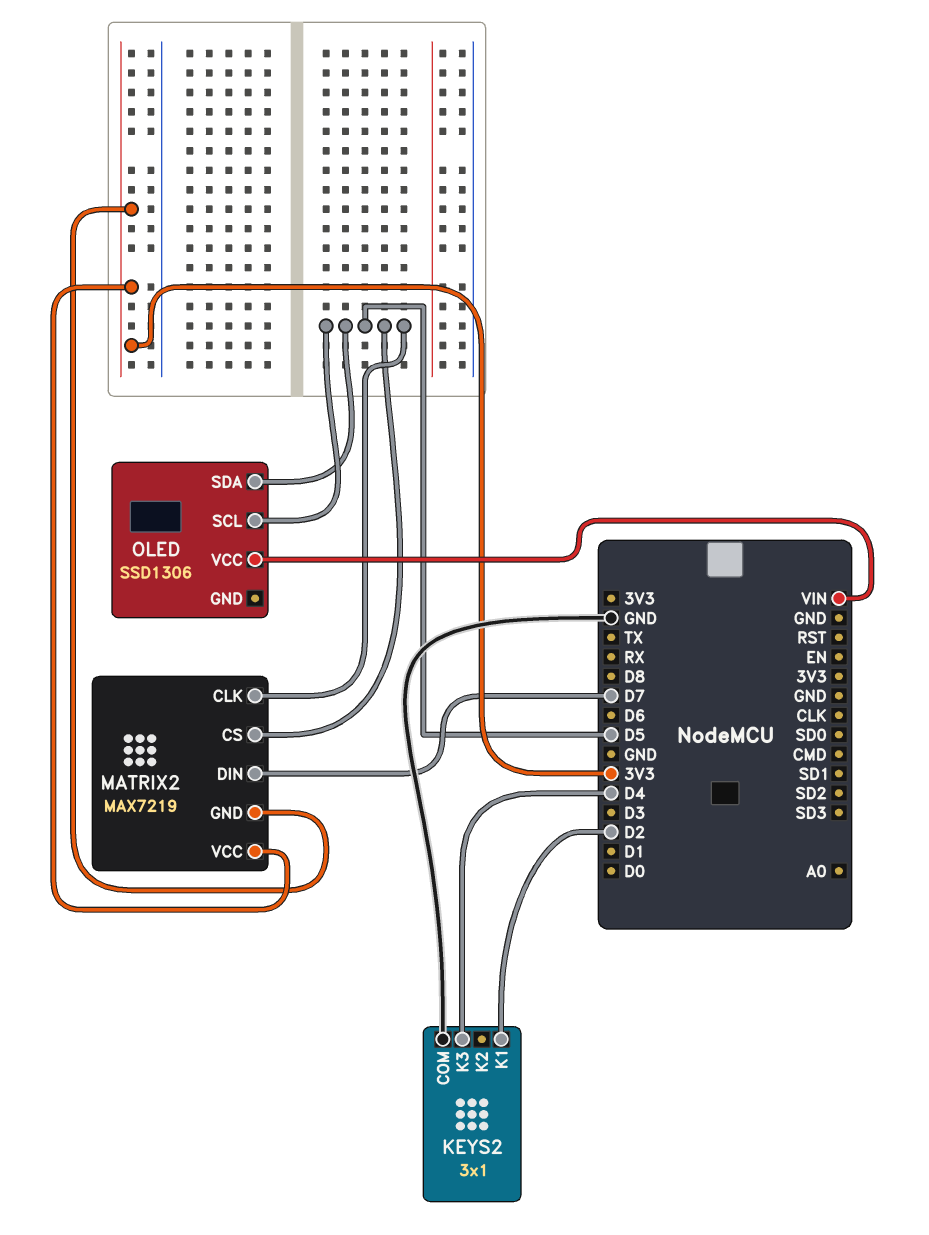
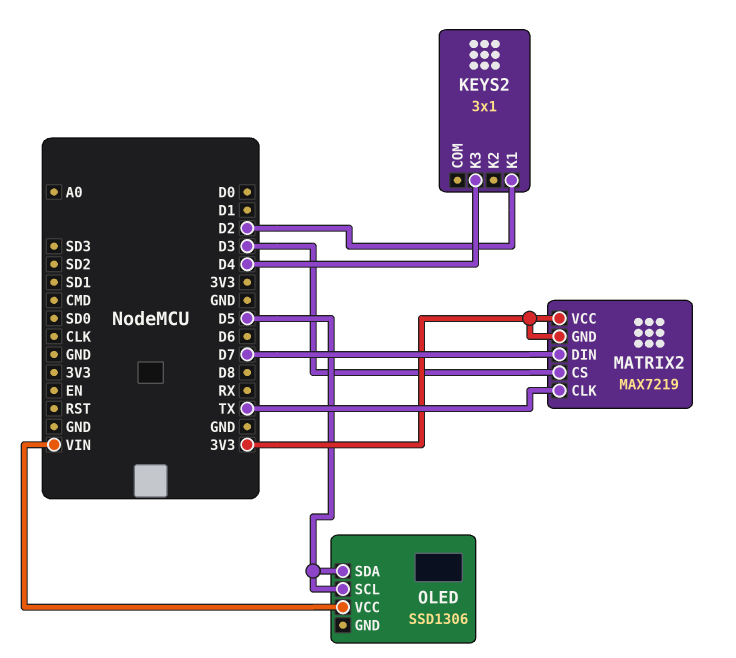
KEYS2 pin COM: GND -> none
MATRIX2 pin CLK: D5 -> TX
MATRIX2 pin CS: D5 -> D3

